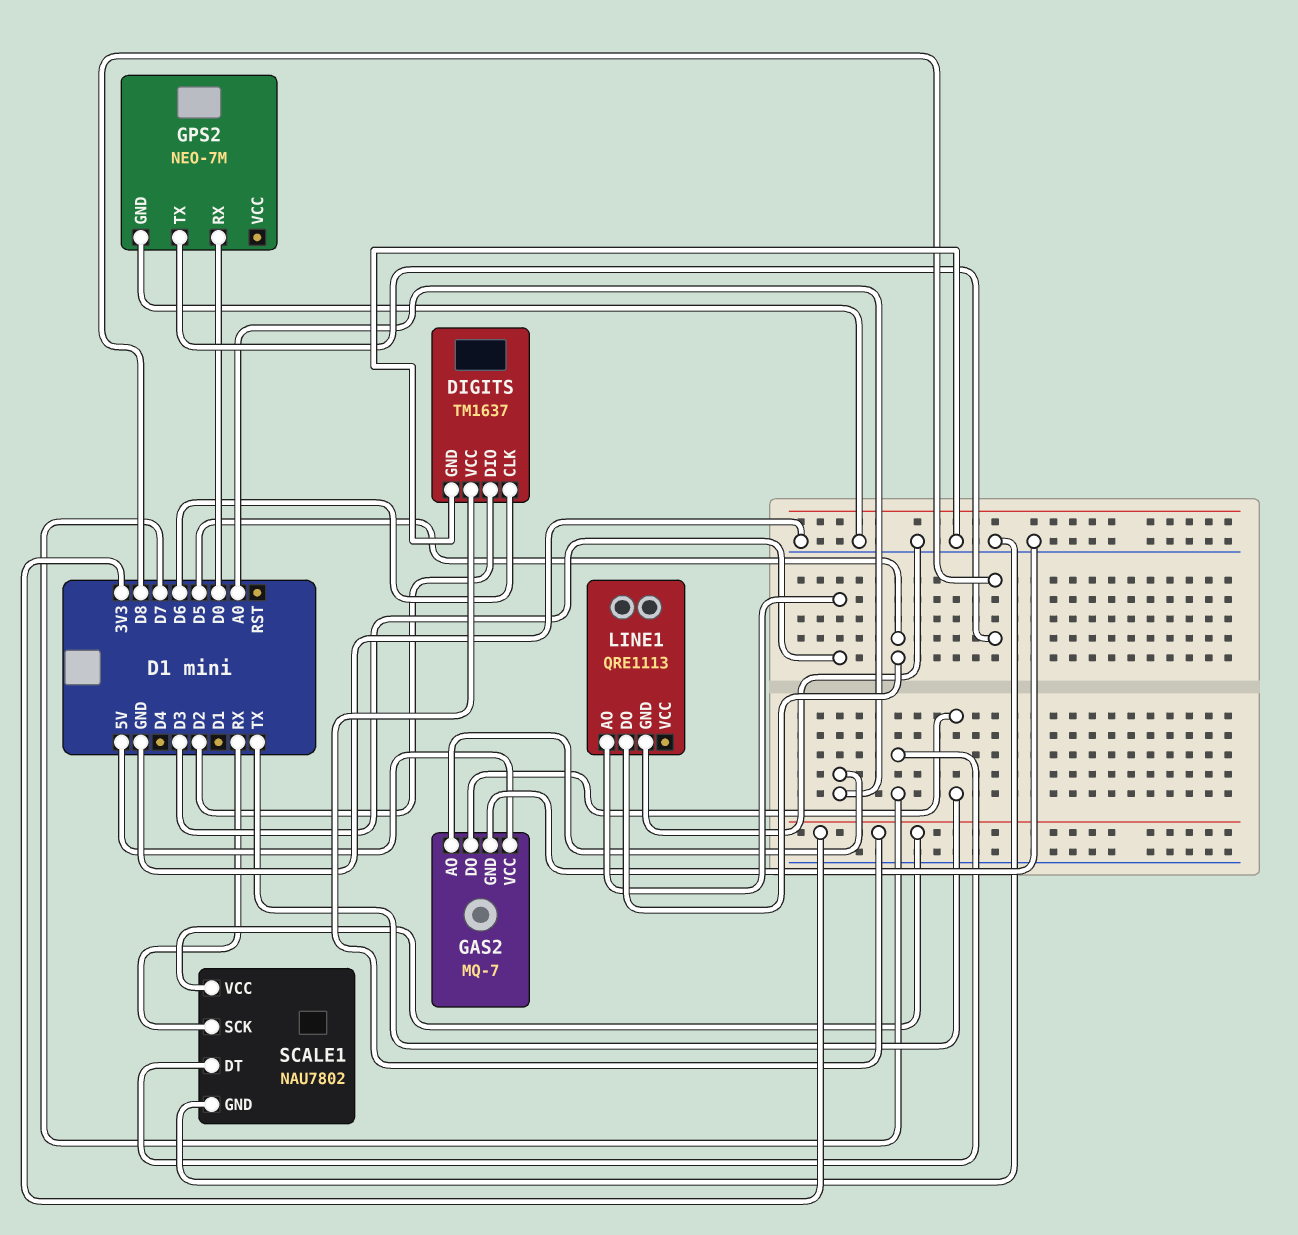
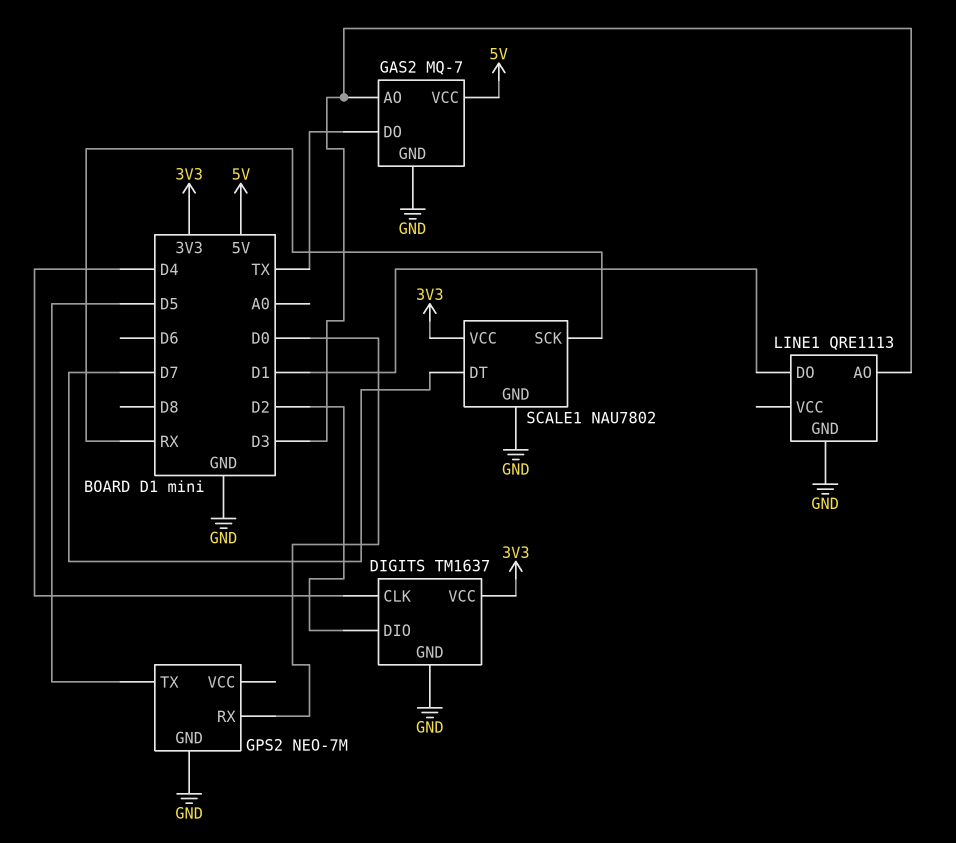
DIGITS pin CLK: D6 -> D4
GAS2 pin AO: A0 -> D3
GPS2 pin TX: D8 -> D5
LINE1 pin DO: D5 -> D1

